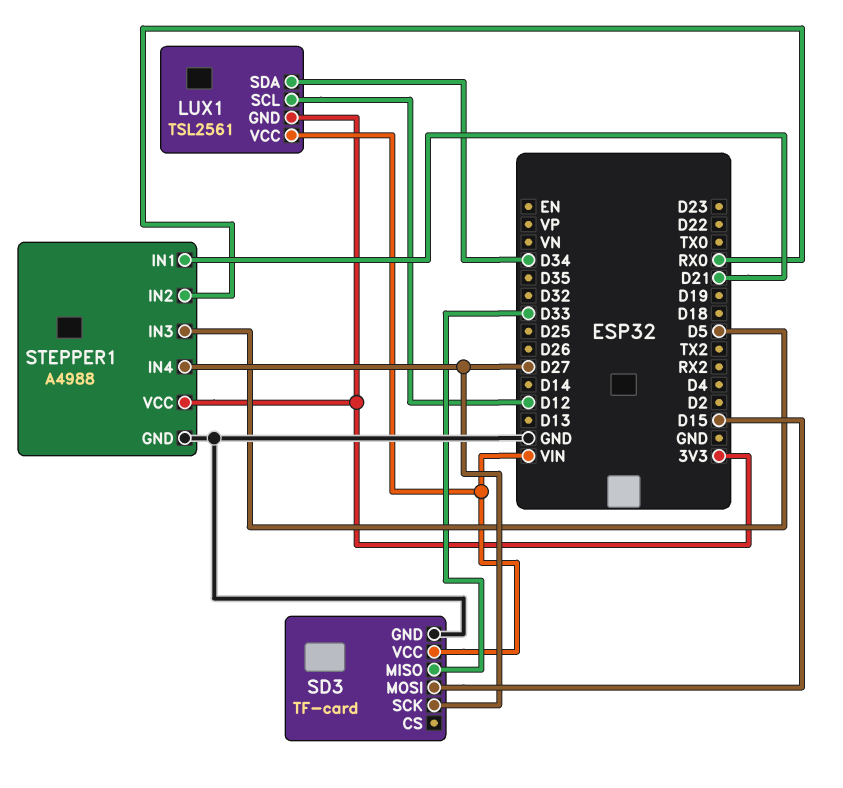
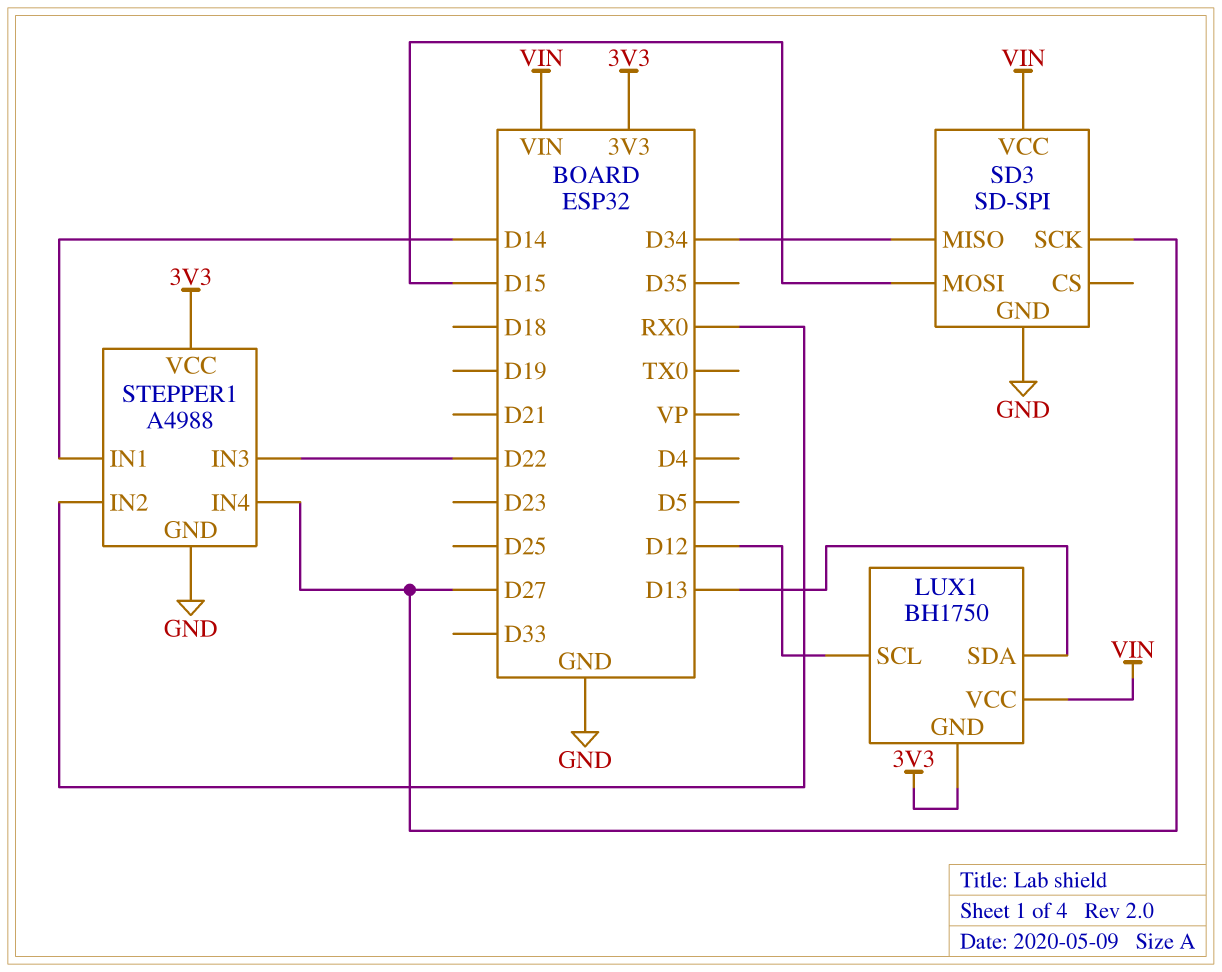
LUX1: TSL2561 -> BH1750
LUX1 pin SDA: D34 -> D13
SD3: TF-card -> SD-SPI
SD3 pin MISO: D33 -> D34
STEPPER1 pin IN1: D21 -> D14
STEPPER1 pin IN3: D5 -> D22

